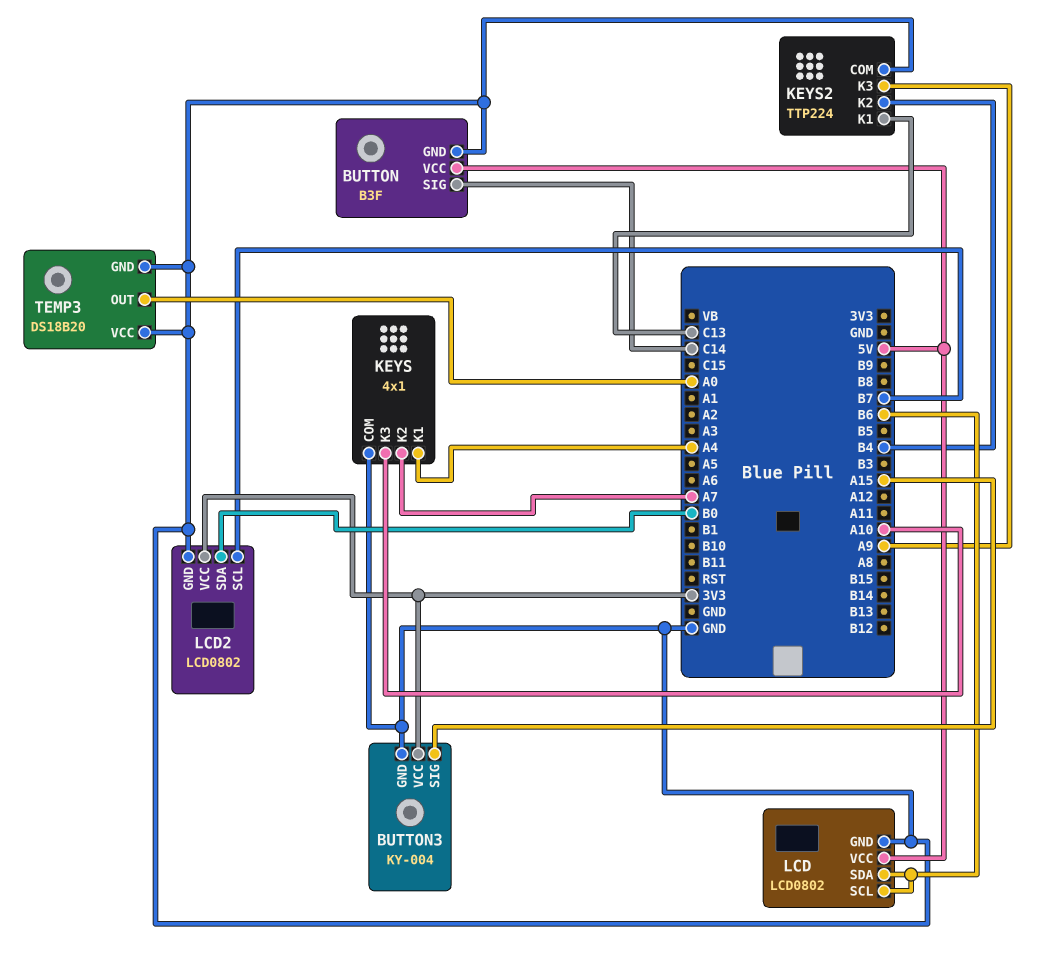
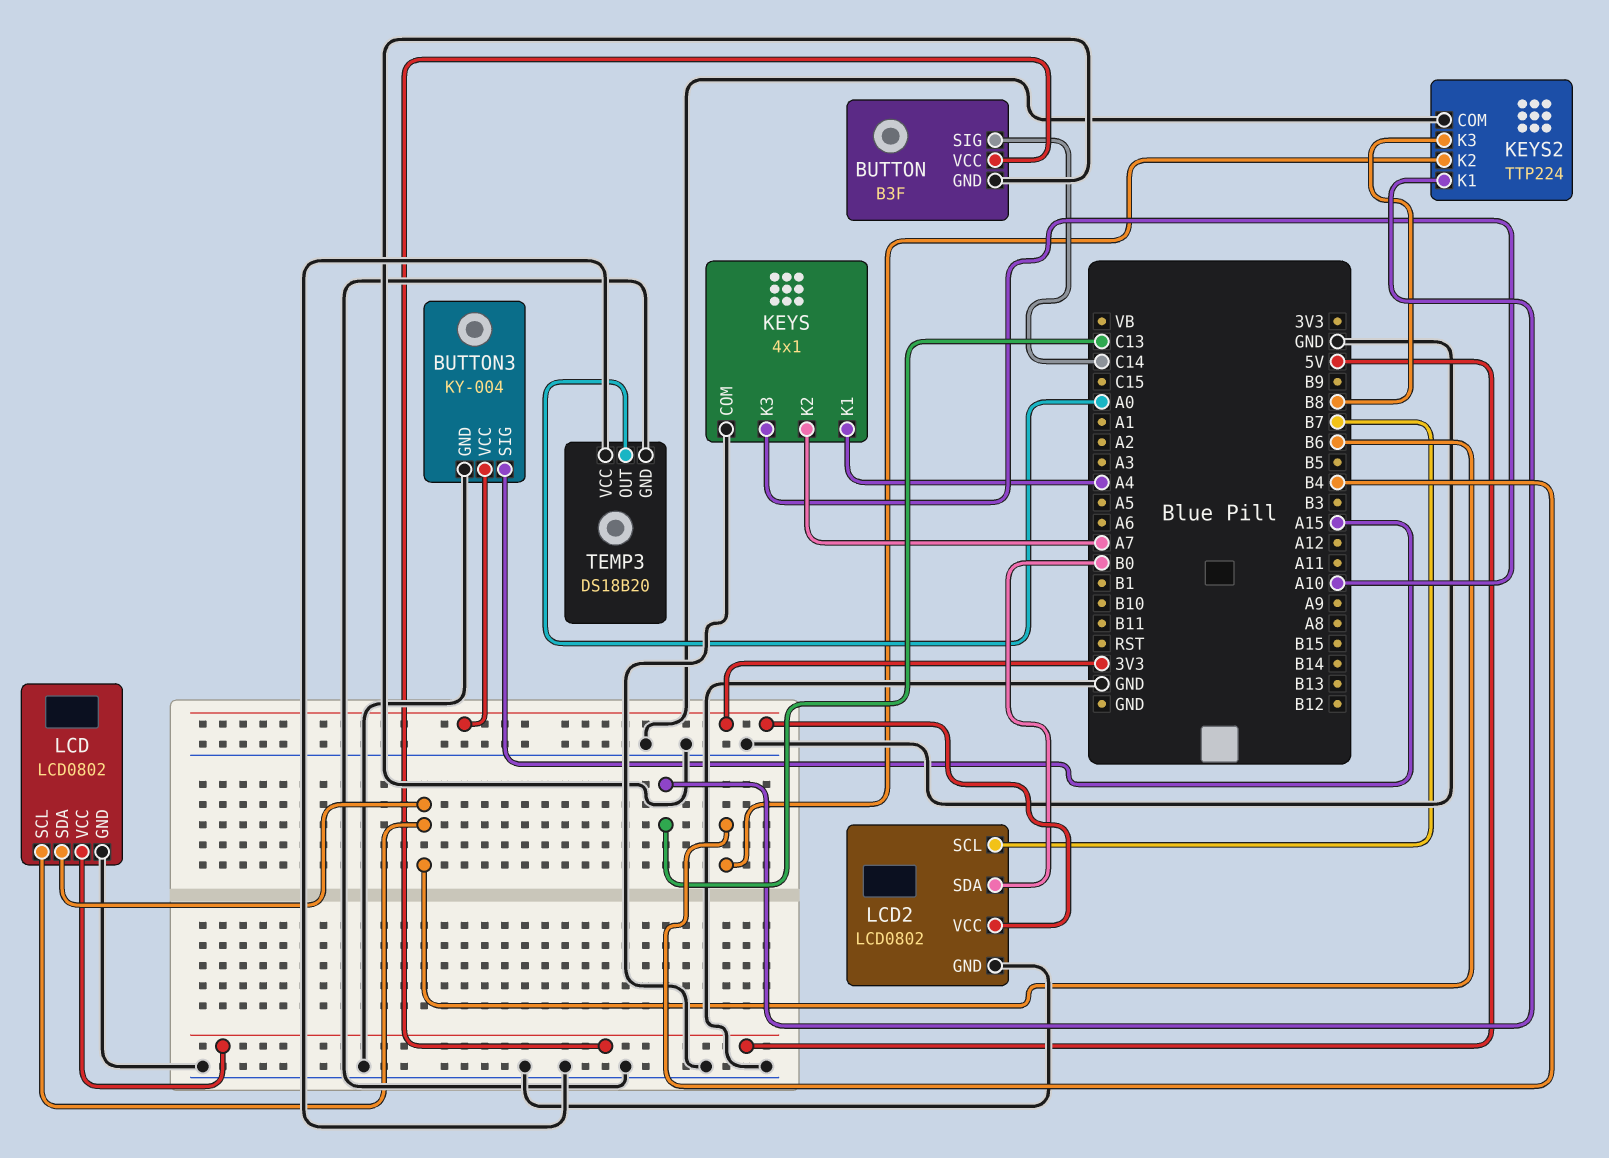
KEYS2 pin K3: A9 -> B8

